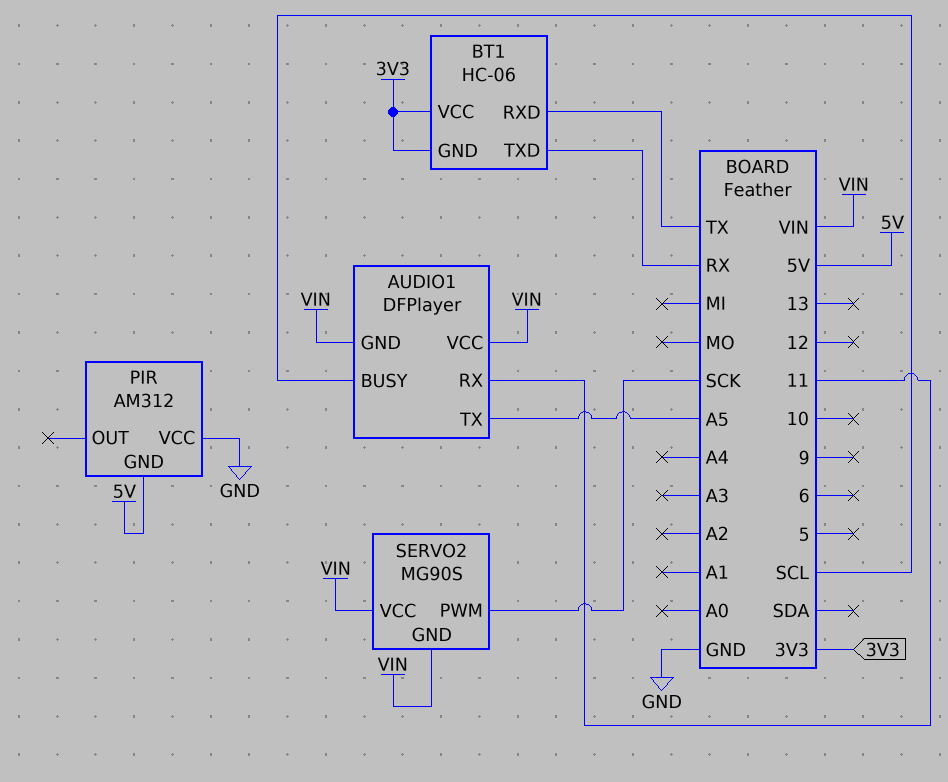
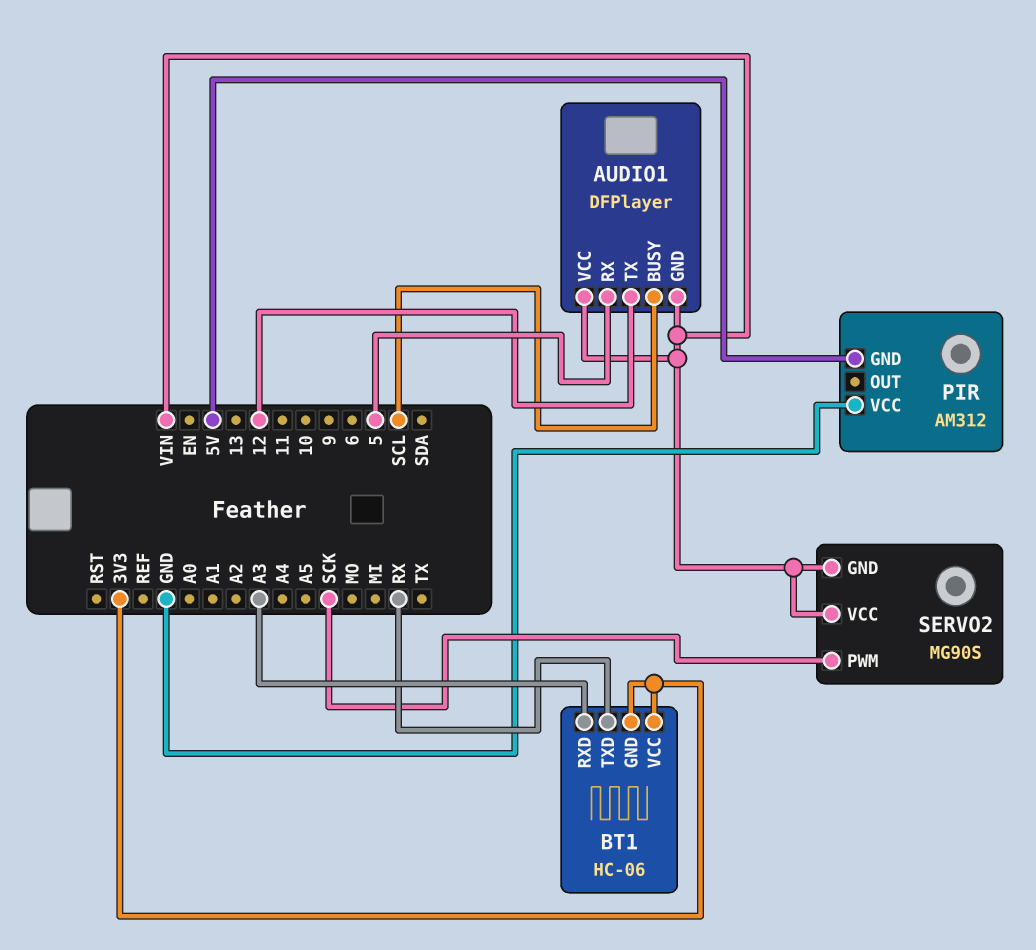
AUDIO1 pin RX: 11 -> 5
AUDIO1 pin TX: A5 -> 12
BT1 pin RXD: TX -> A3

